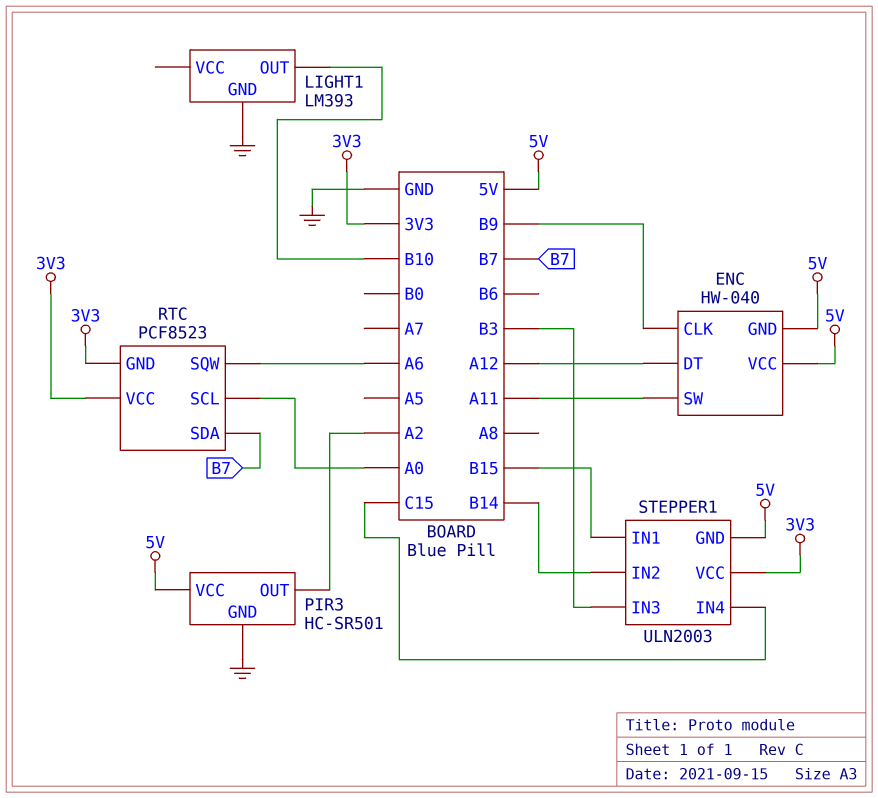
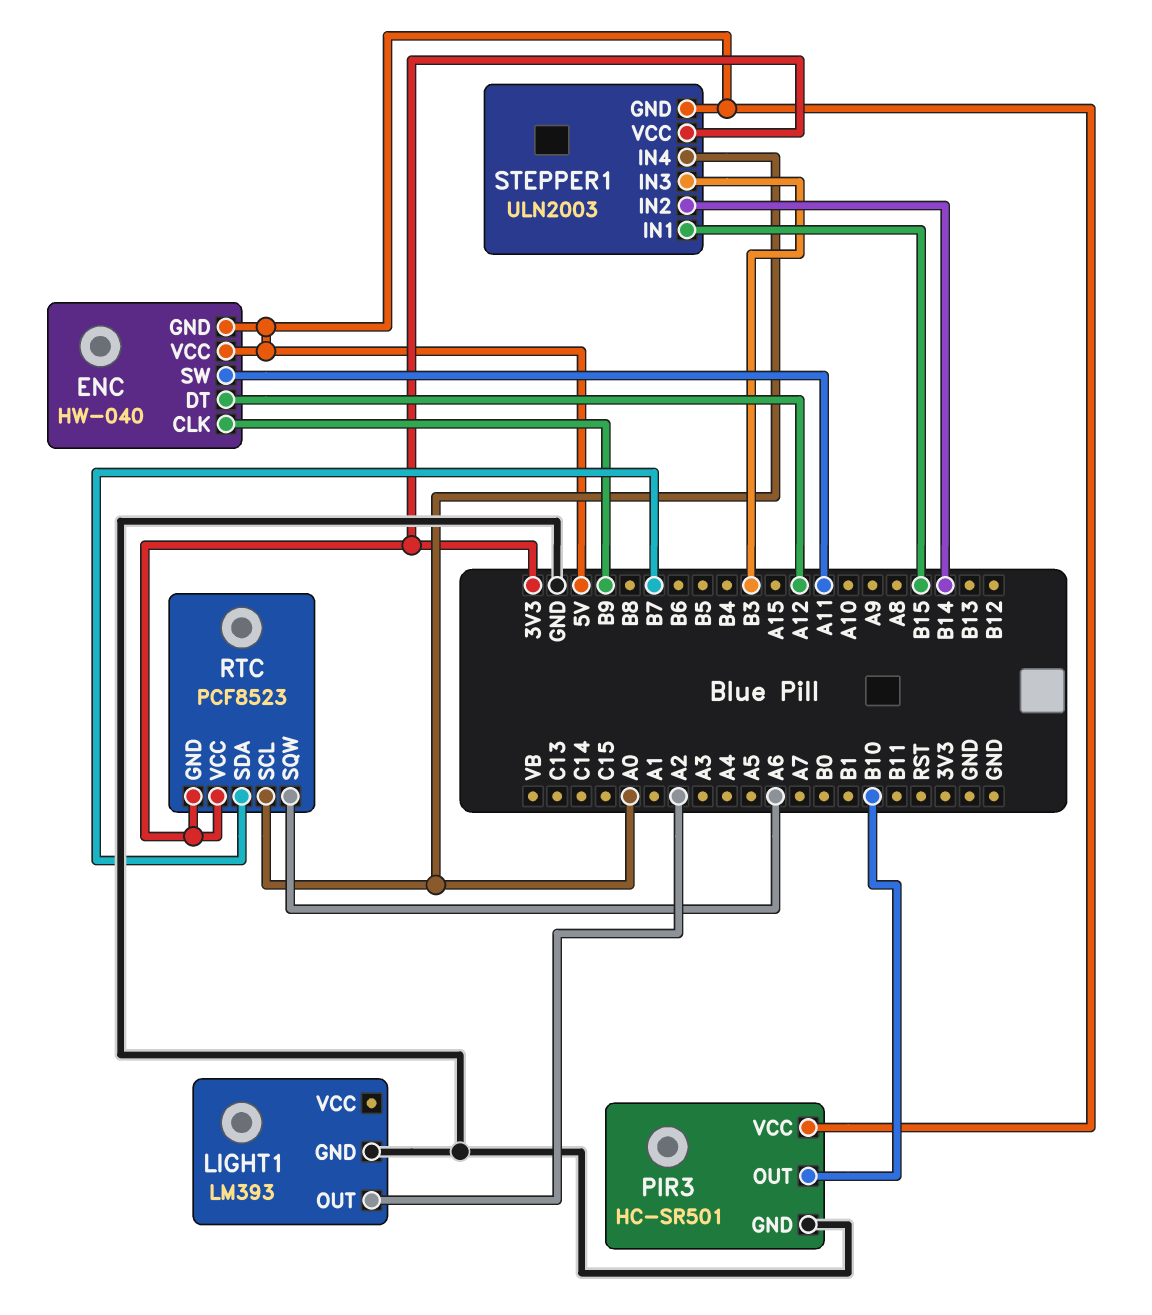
LIGHT1 pin OUT: B10 -> A2
PIR3 pin OUT: A2 -> B10
STEPPER1 pin IN4: C15 -> A0

